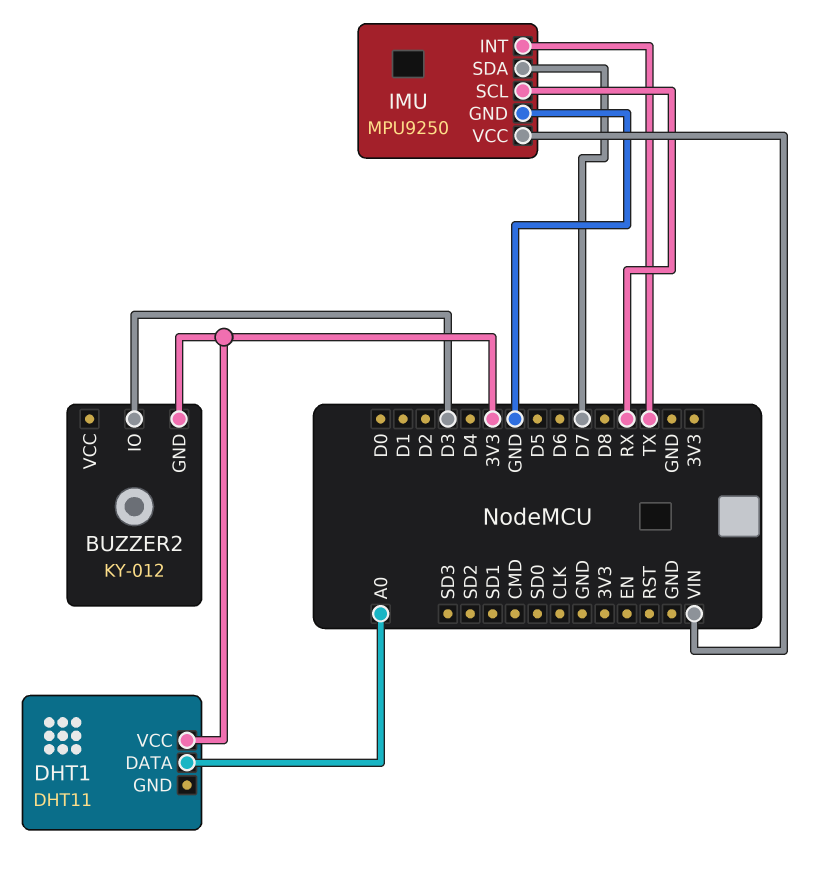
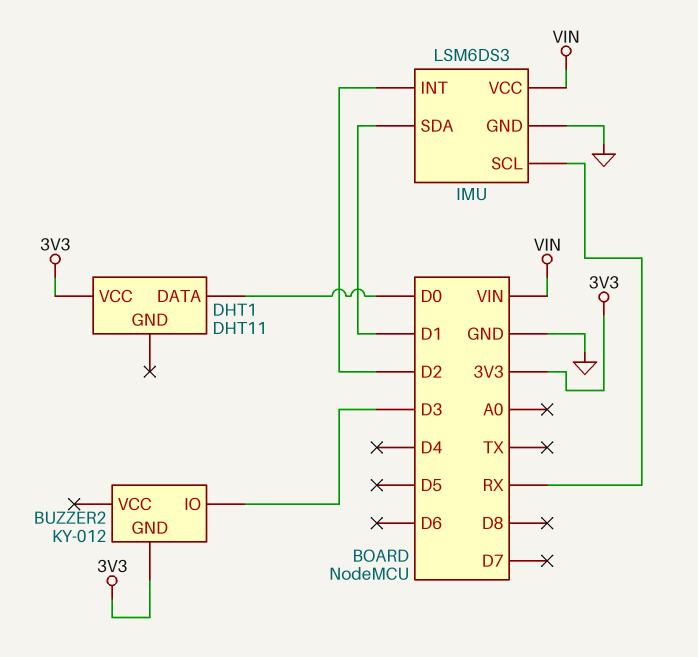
DHT1 pin DATA: A0 -> D0
IMU: MPU9250 -> LSM6DS3
IMU pin INT: TX -> D2
IMU pin SDA: D7 -> D1

